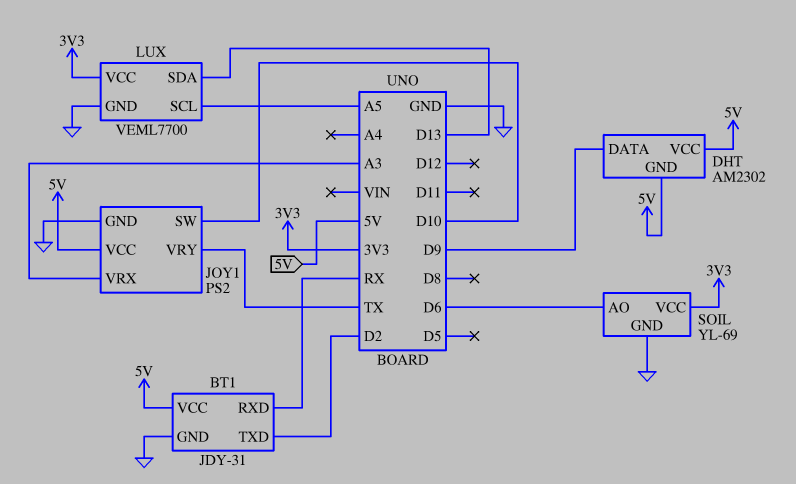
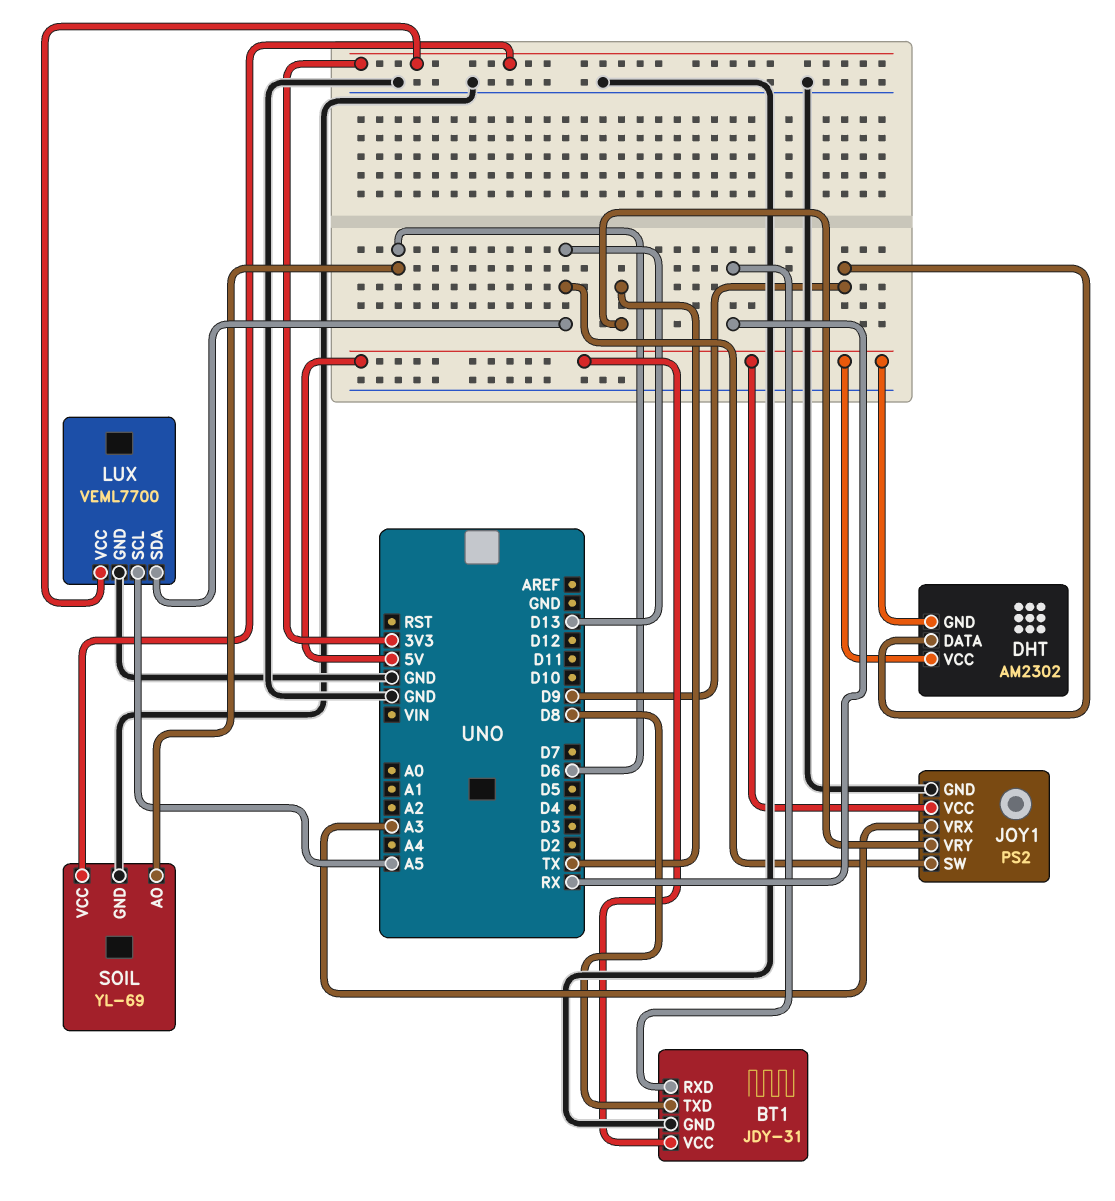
BT1 pin TXD: D2 -> D8
JOY1 pin SW: D10 -> D13

